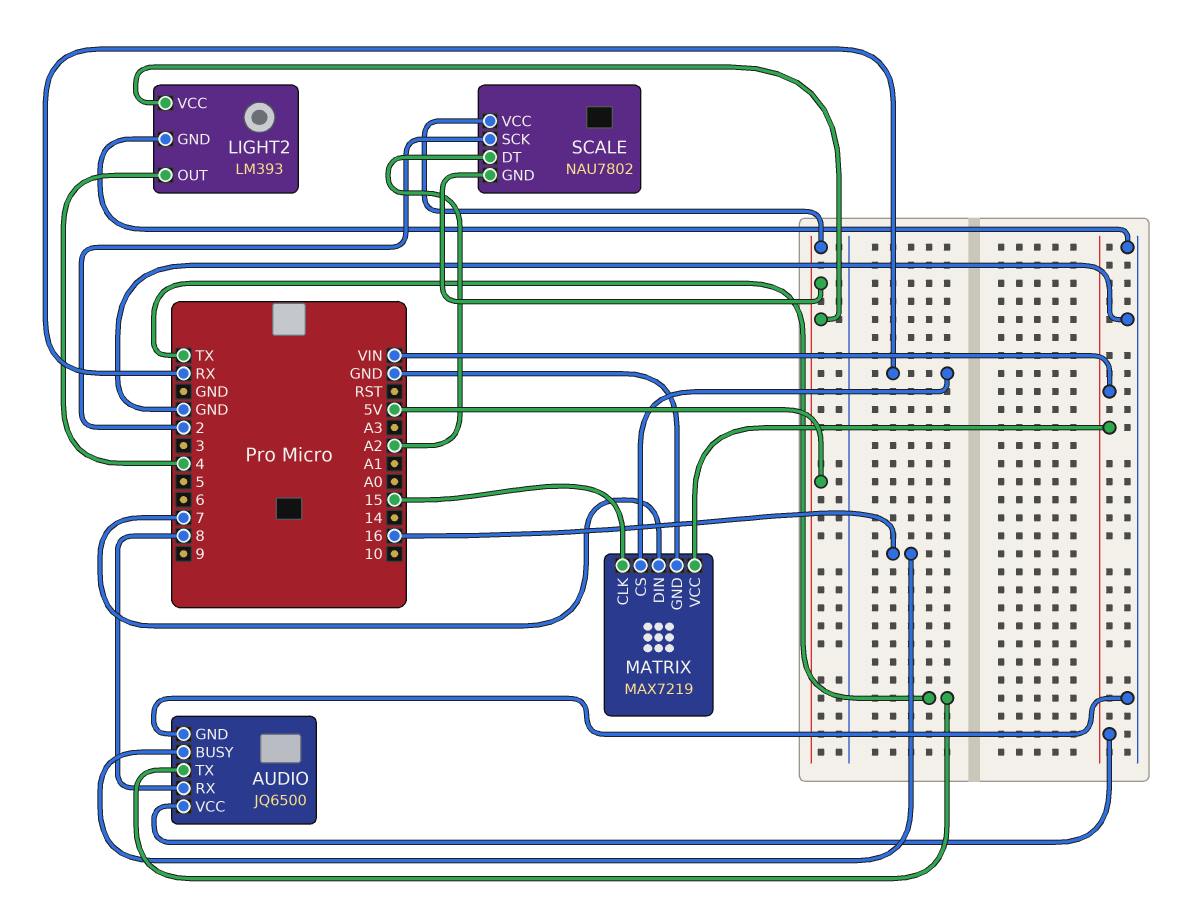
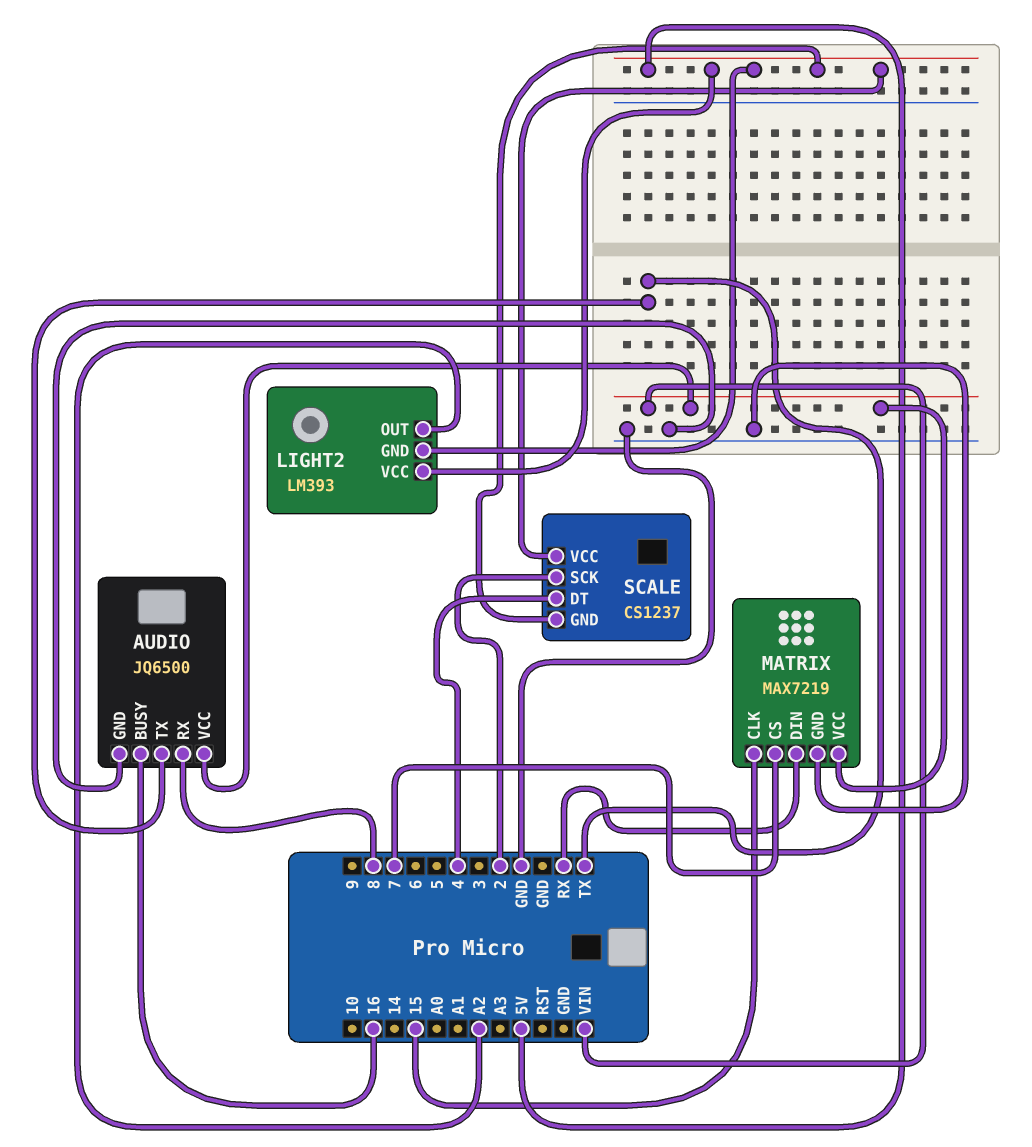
LIGHT2 pin GND: GND -> 5V
LIGHT2 pin OUT: 4 -> A2
MATRIX pin CS: RX -> 7
MATRIX pin DIN: 7 -> RX
SCALE: NAU7802 -> CS1237
SCALE pin DT: A2 -> 4

